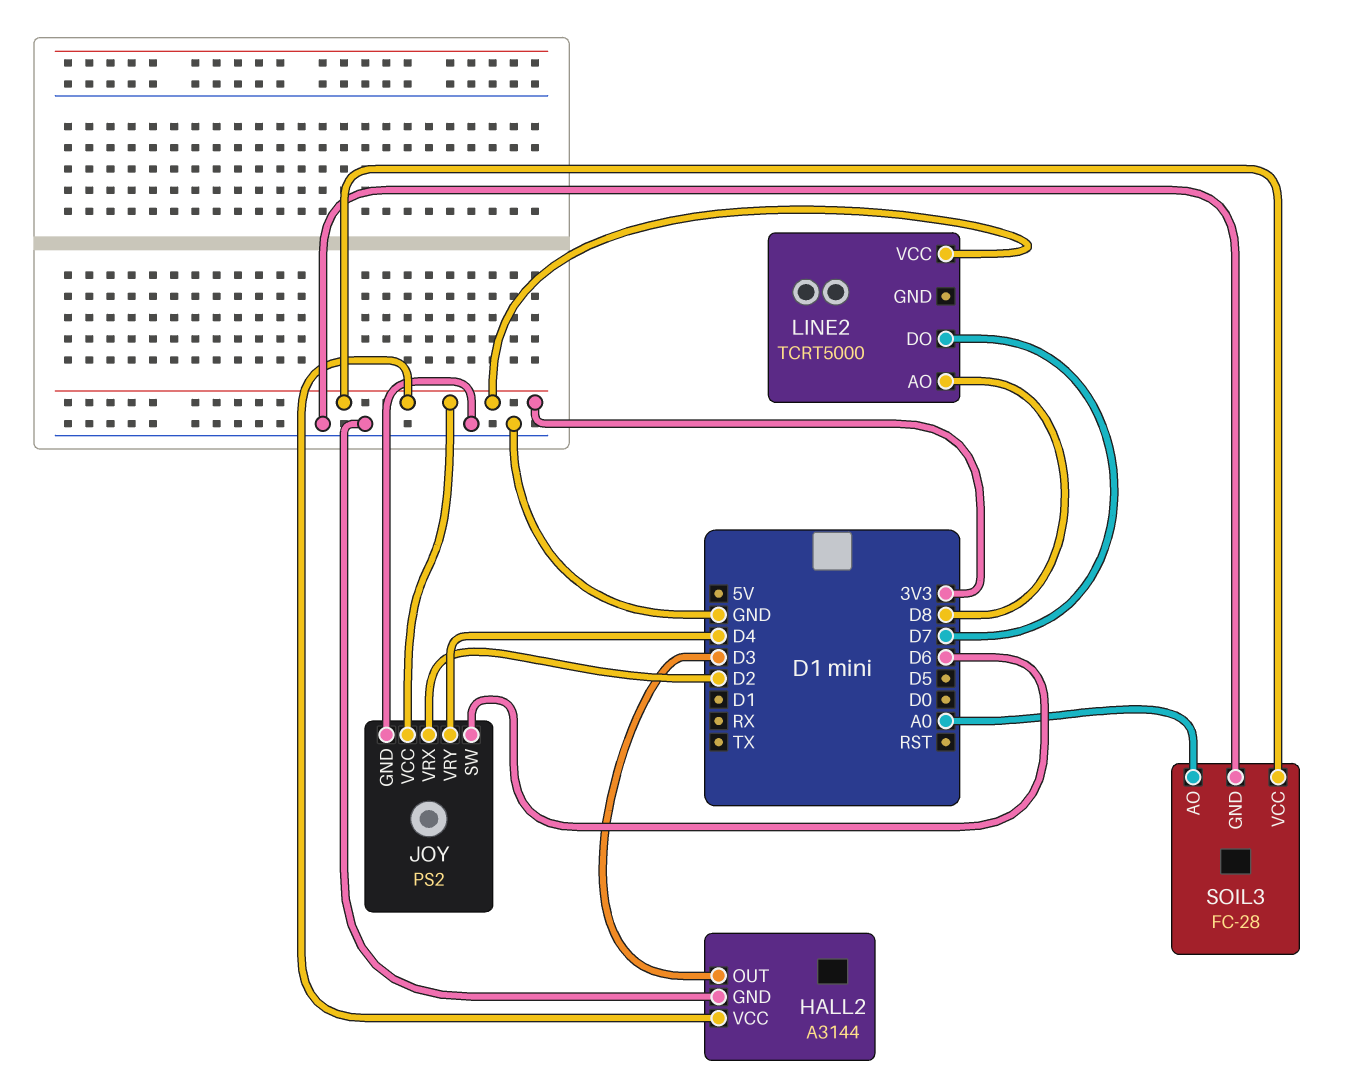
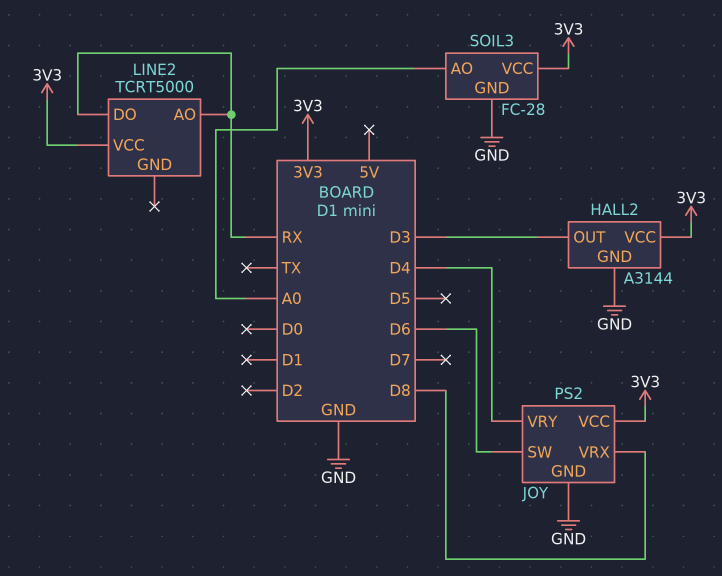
JOY pin VRX: D2 -> D8
LINE2 pin AO: D8 -> RX
LINE2 pin DO: D7 -> RX

